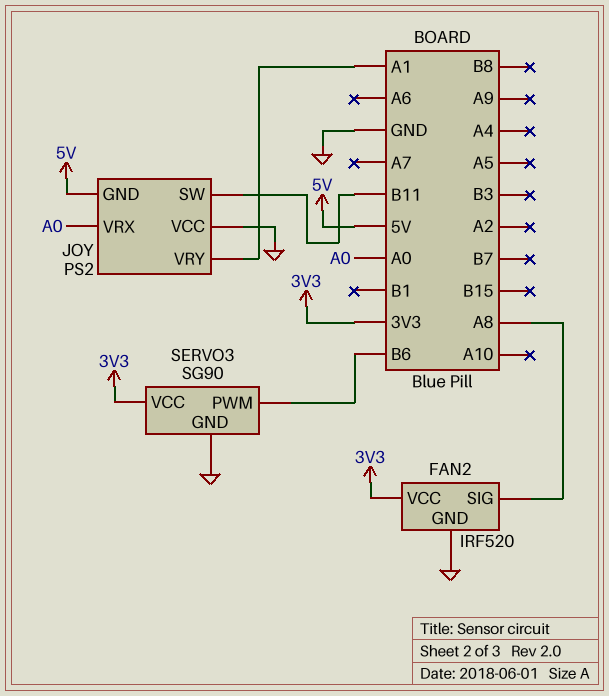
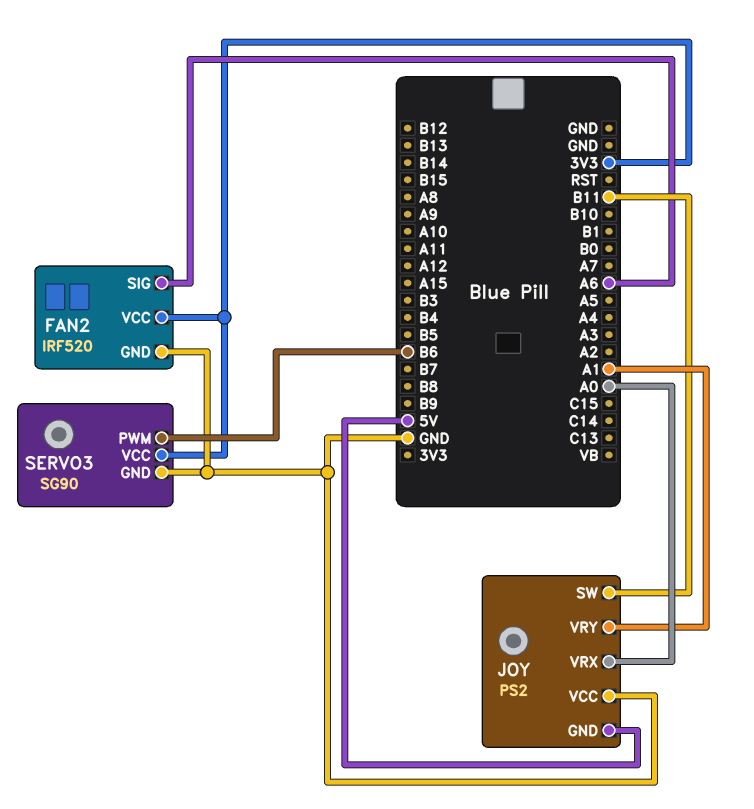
FAN2 pin SIG: A8 -> A6

